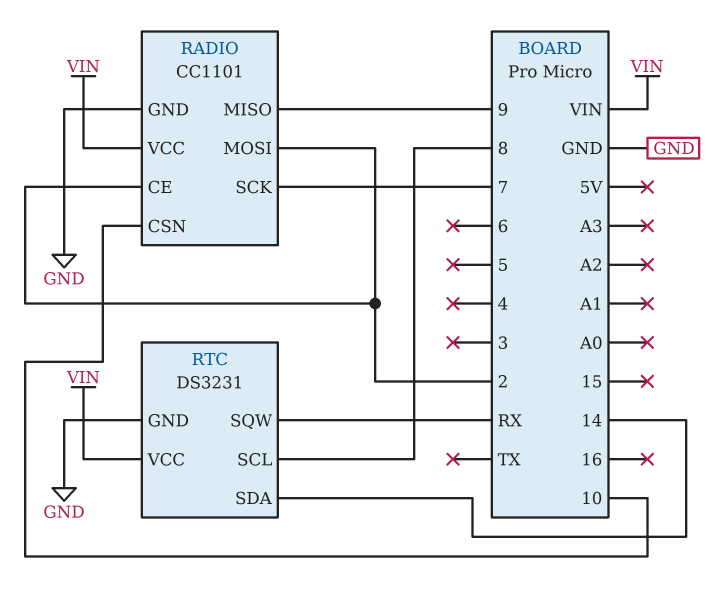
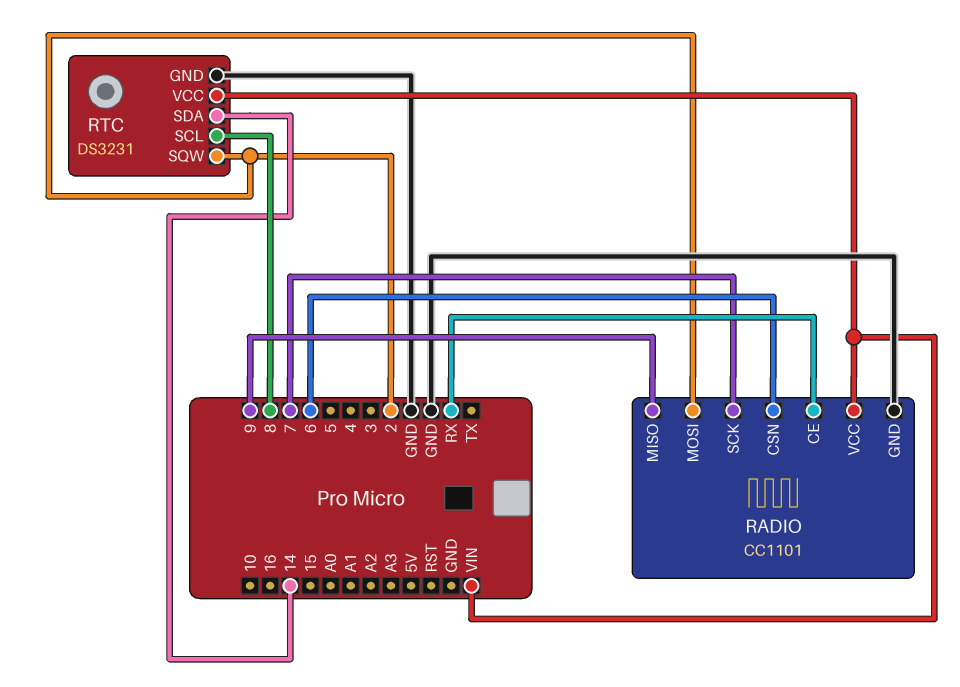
RADIO pin CE: 2 -> RX
RADIO pin CSN: 10 -> 6
RTC pin SQW: RX -> 2

